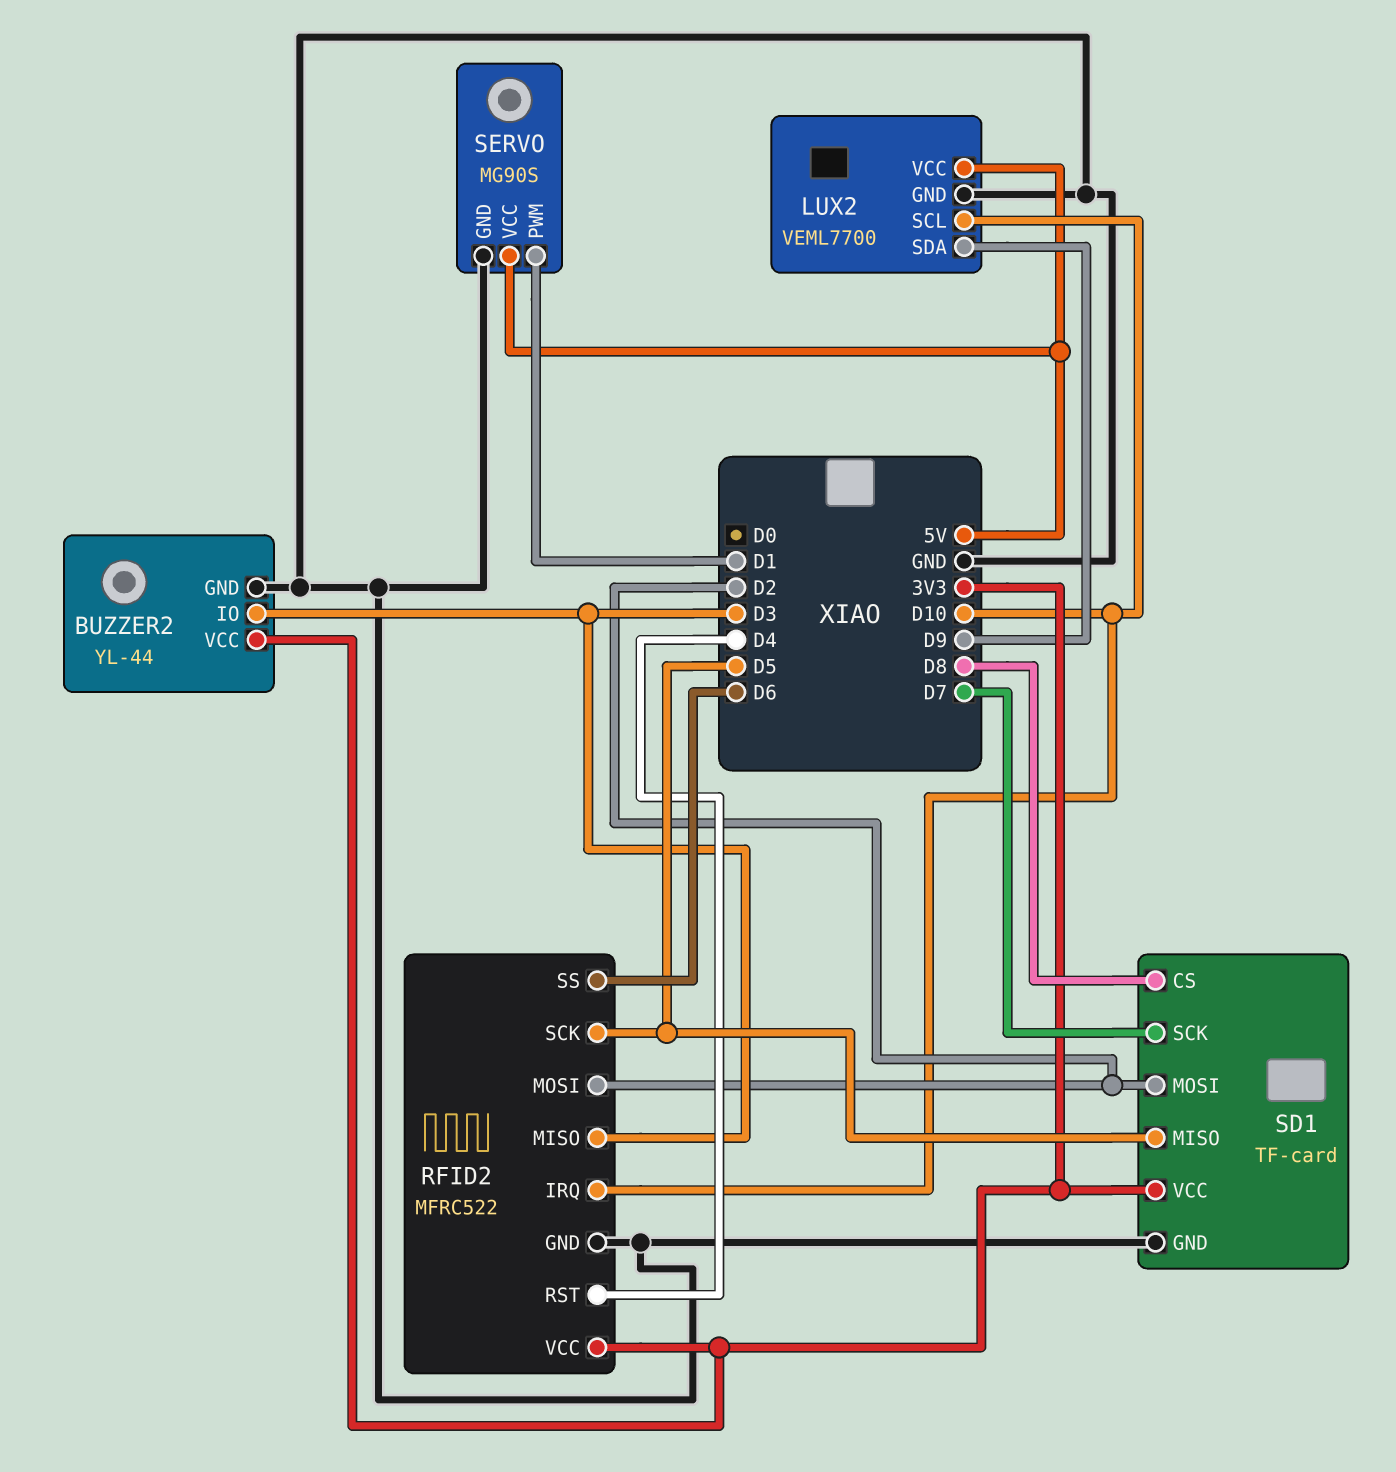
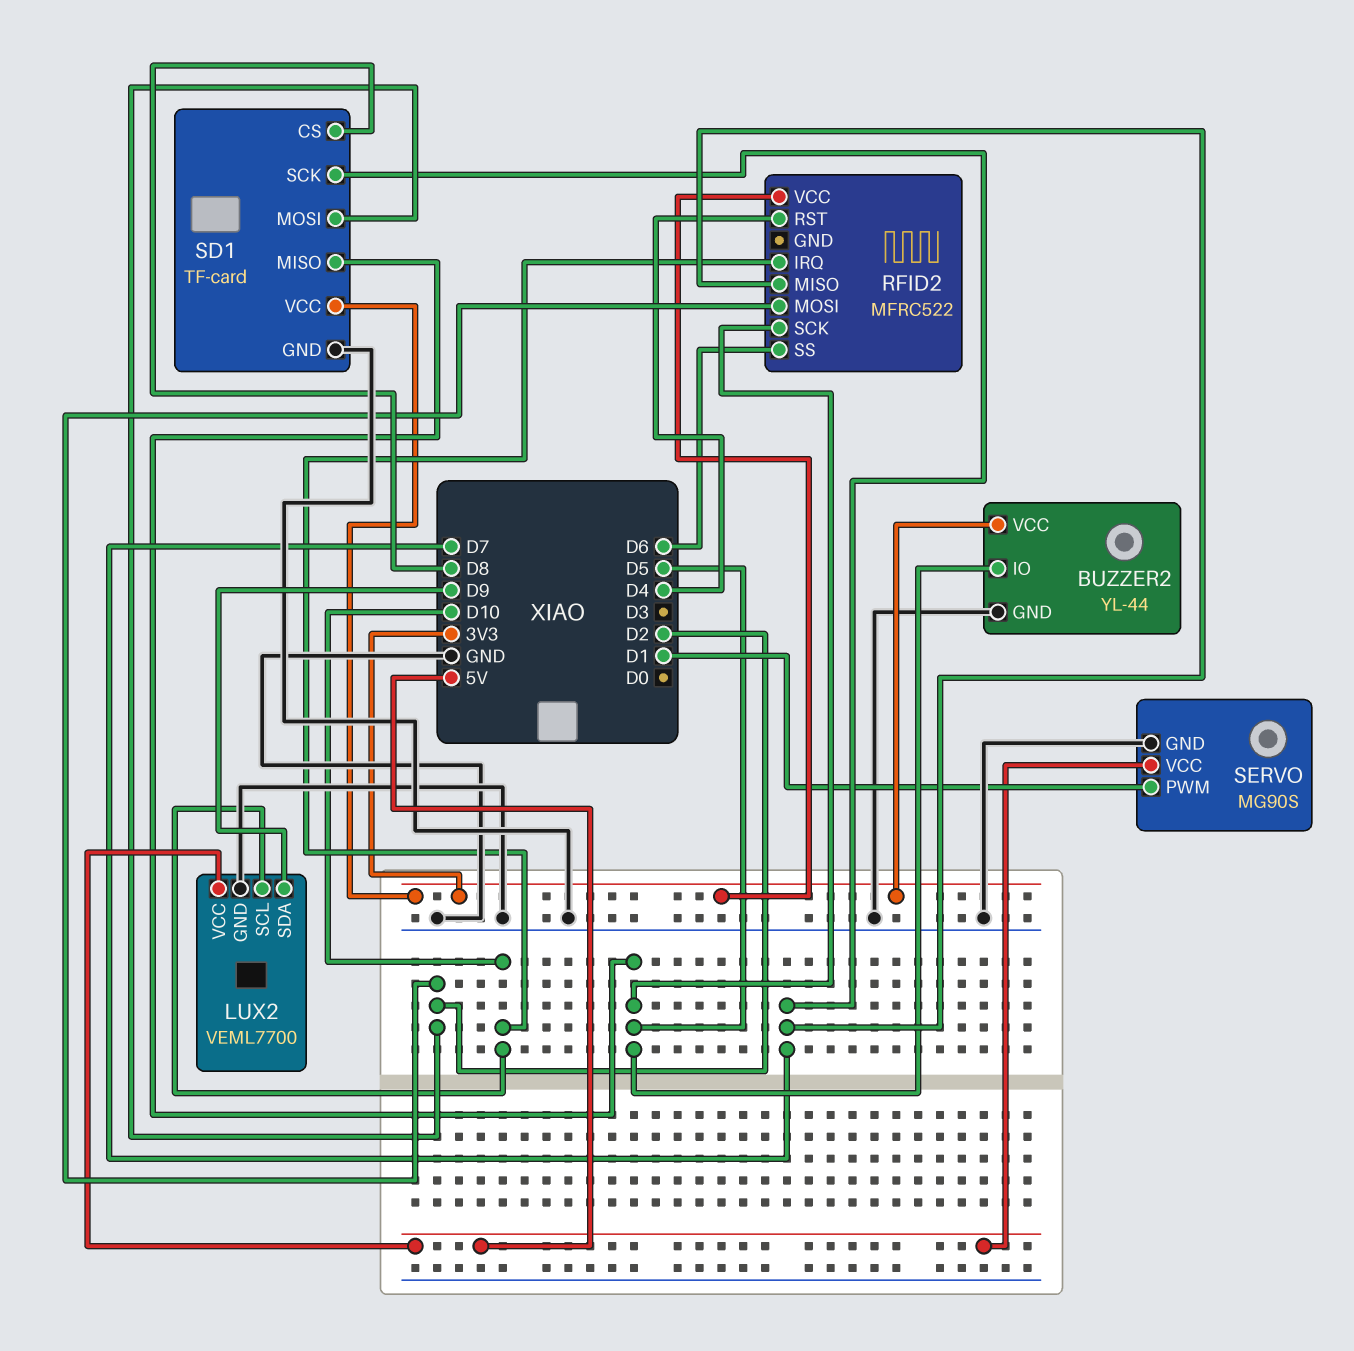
BUZZER2 pin IO: D3 -> D5
RFID2 pin GND: GND -> none
RFID2 pin MISO: D3 -> D7

